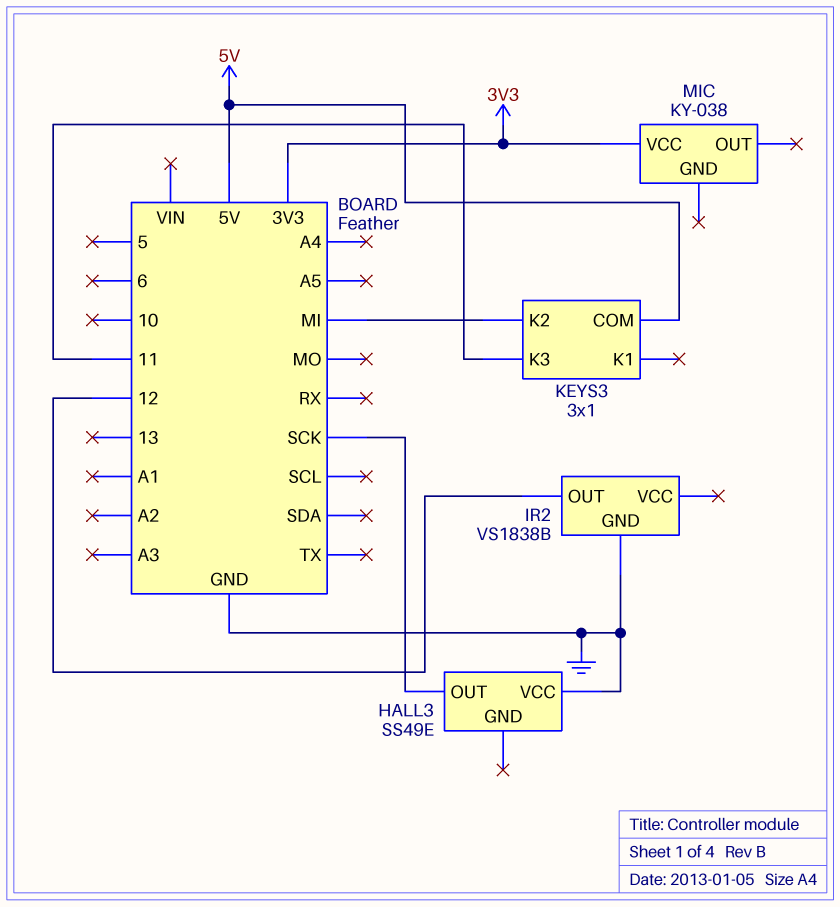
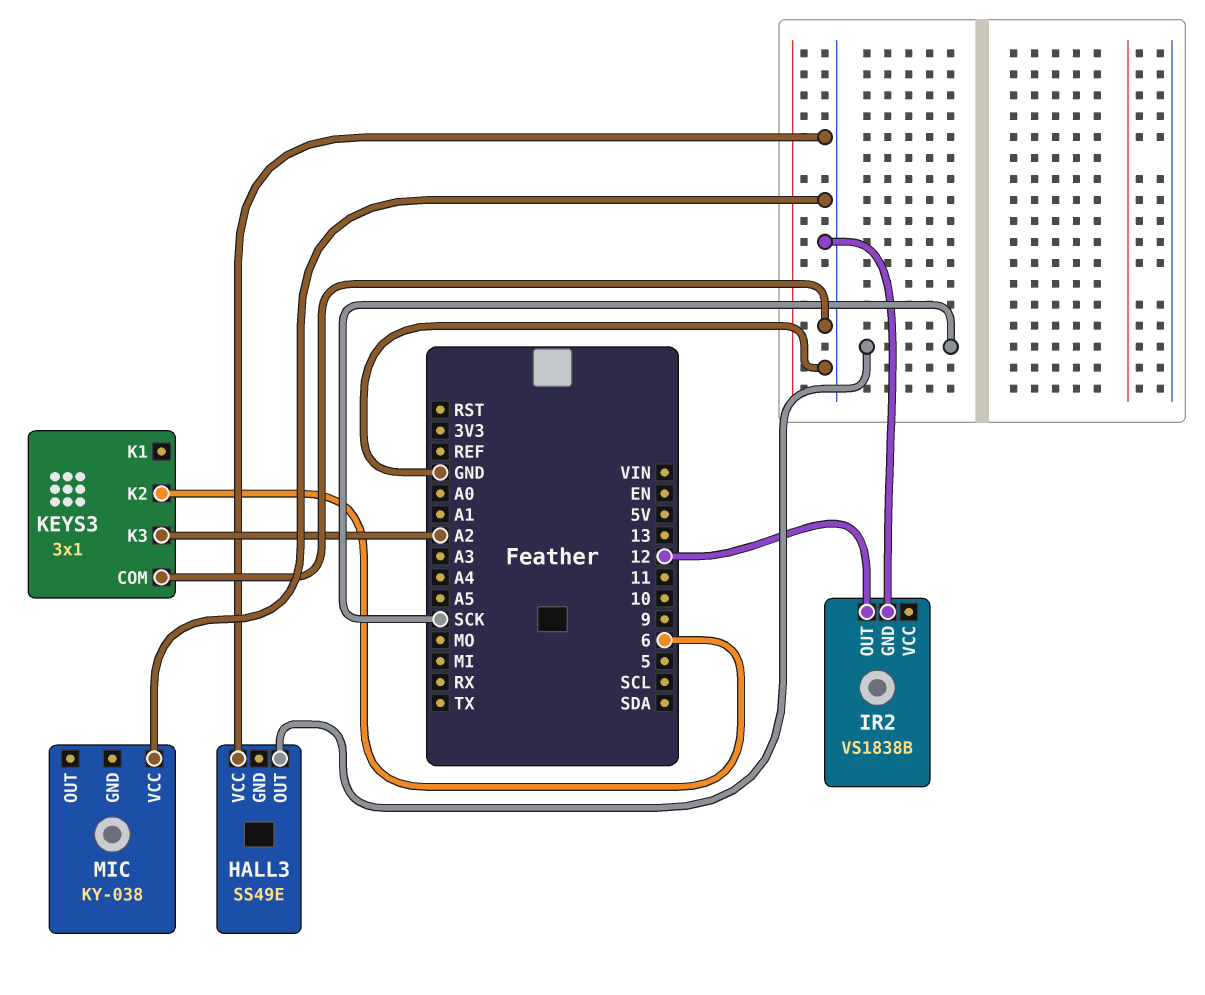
KEYS3 pin COM: 5V -> GND
KEYS3 pin K2: MI -> 6
KEYS3 pin K3: 11 -> A2
MIC pin VCC: 3V3 -> GND

